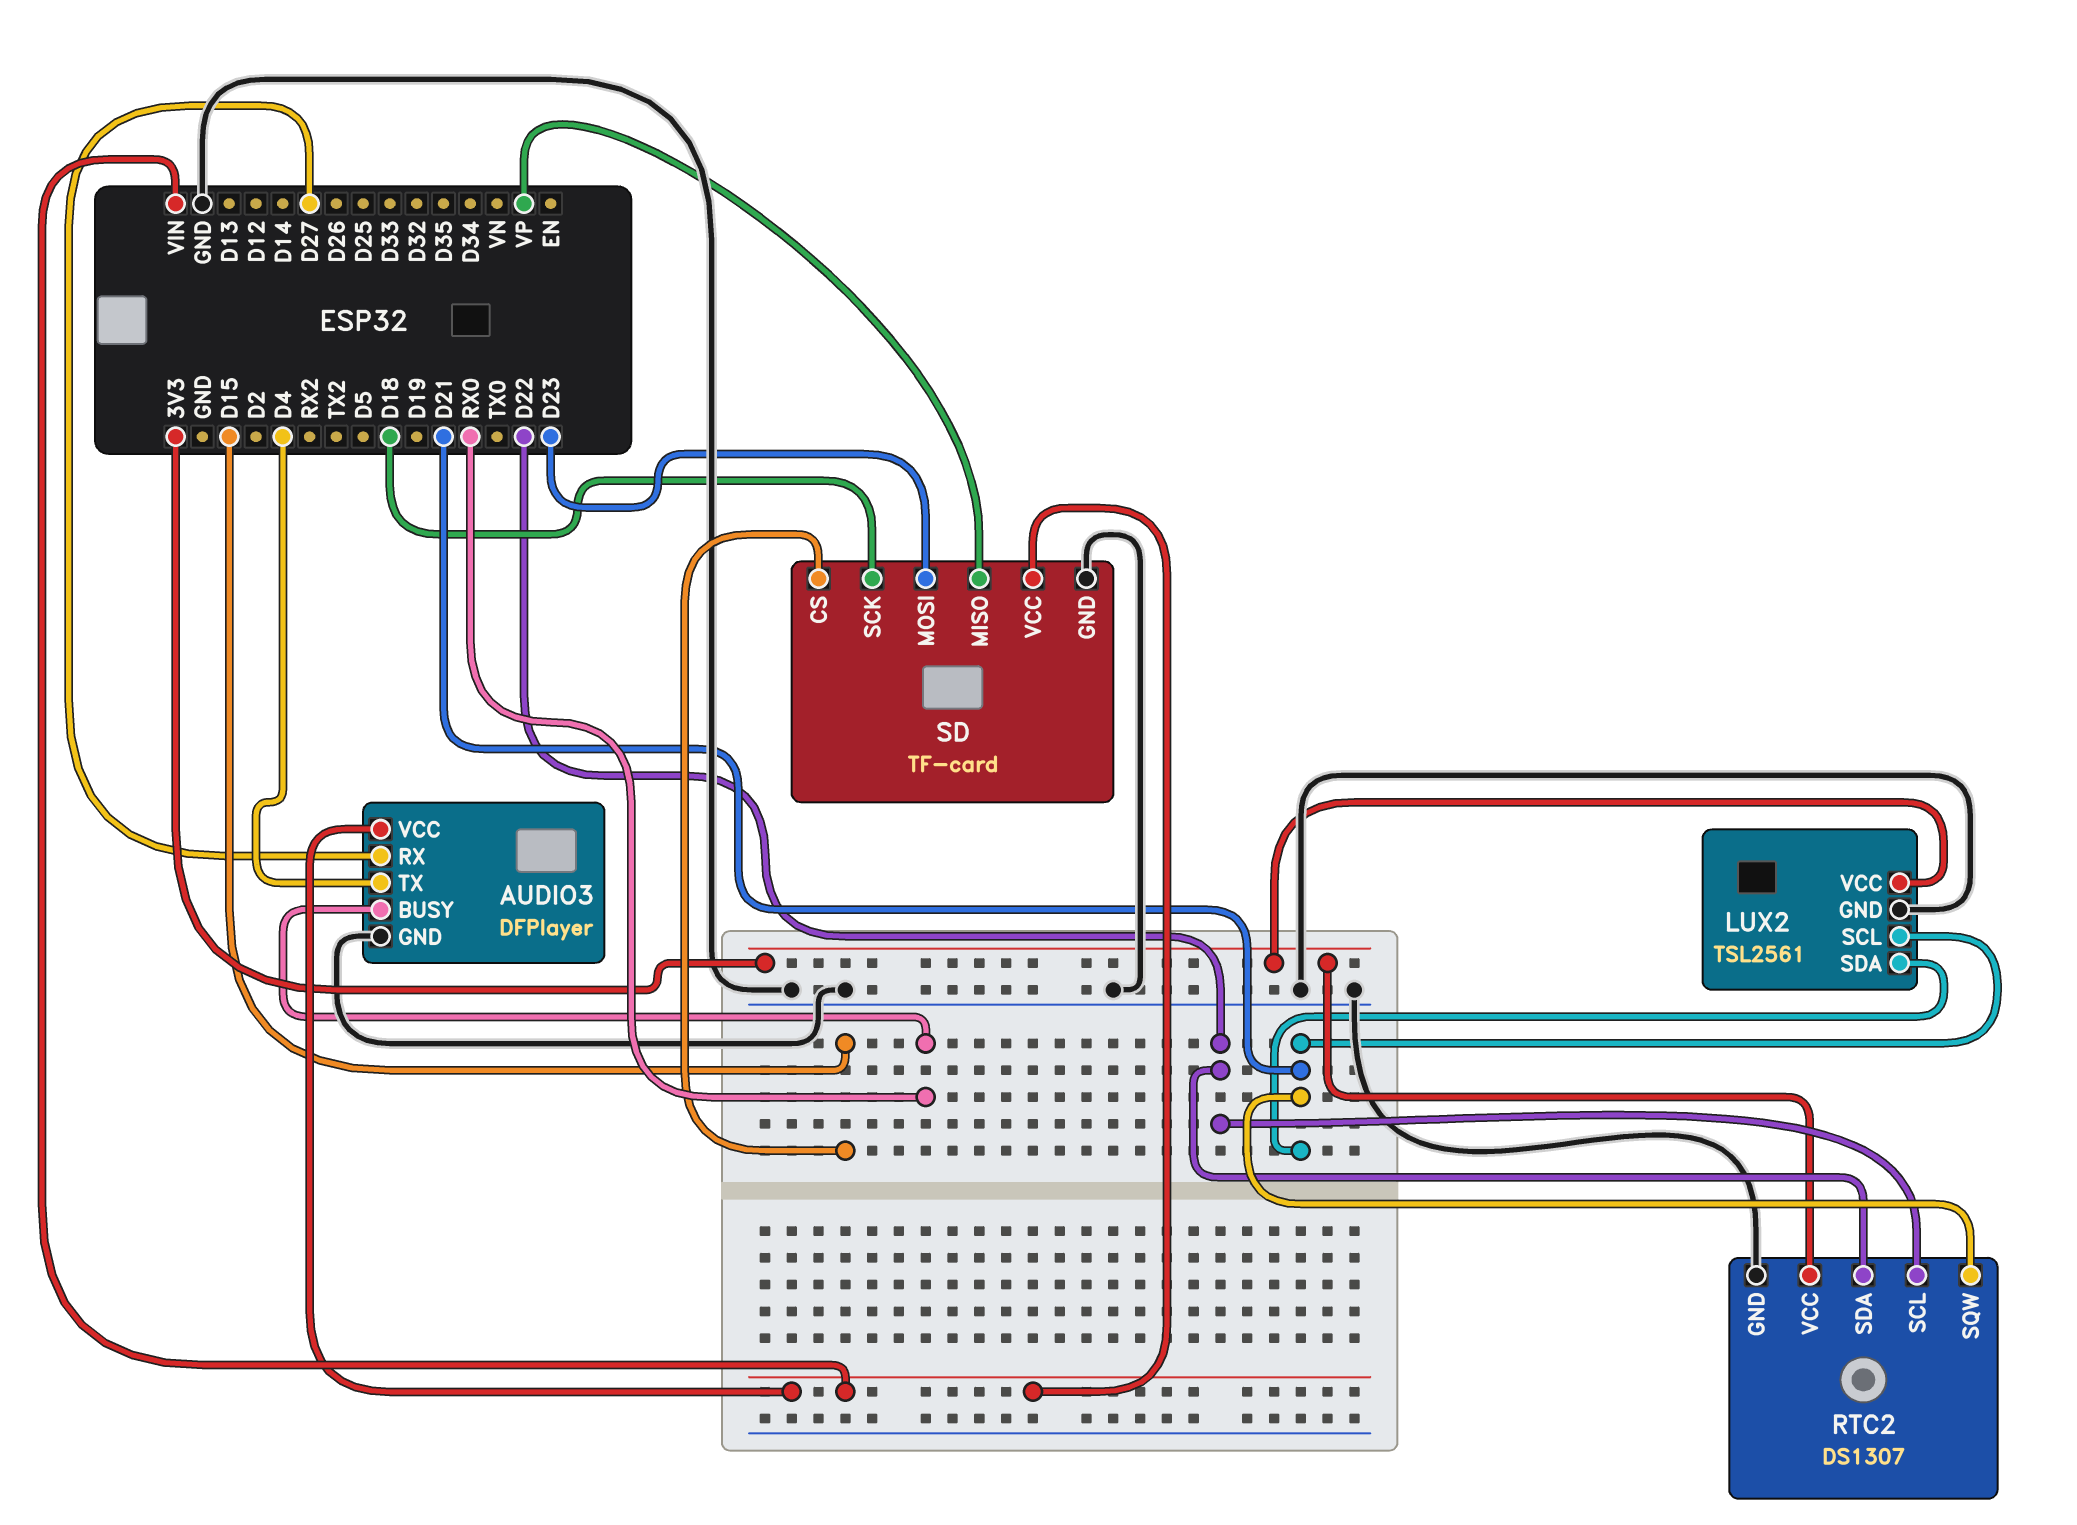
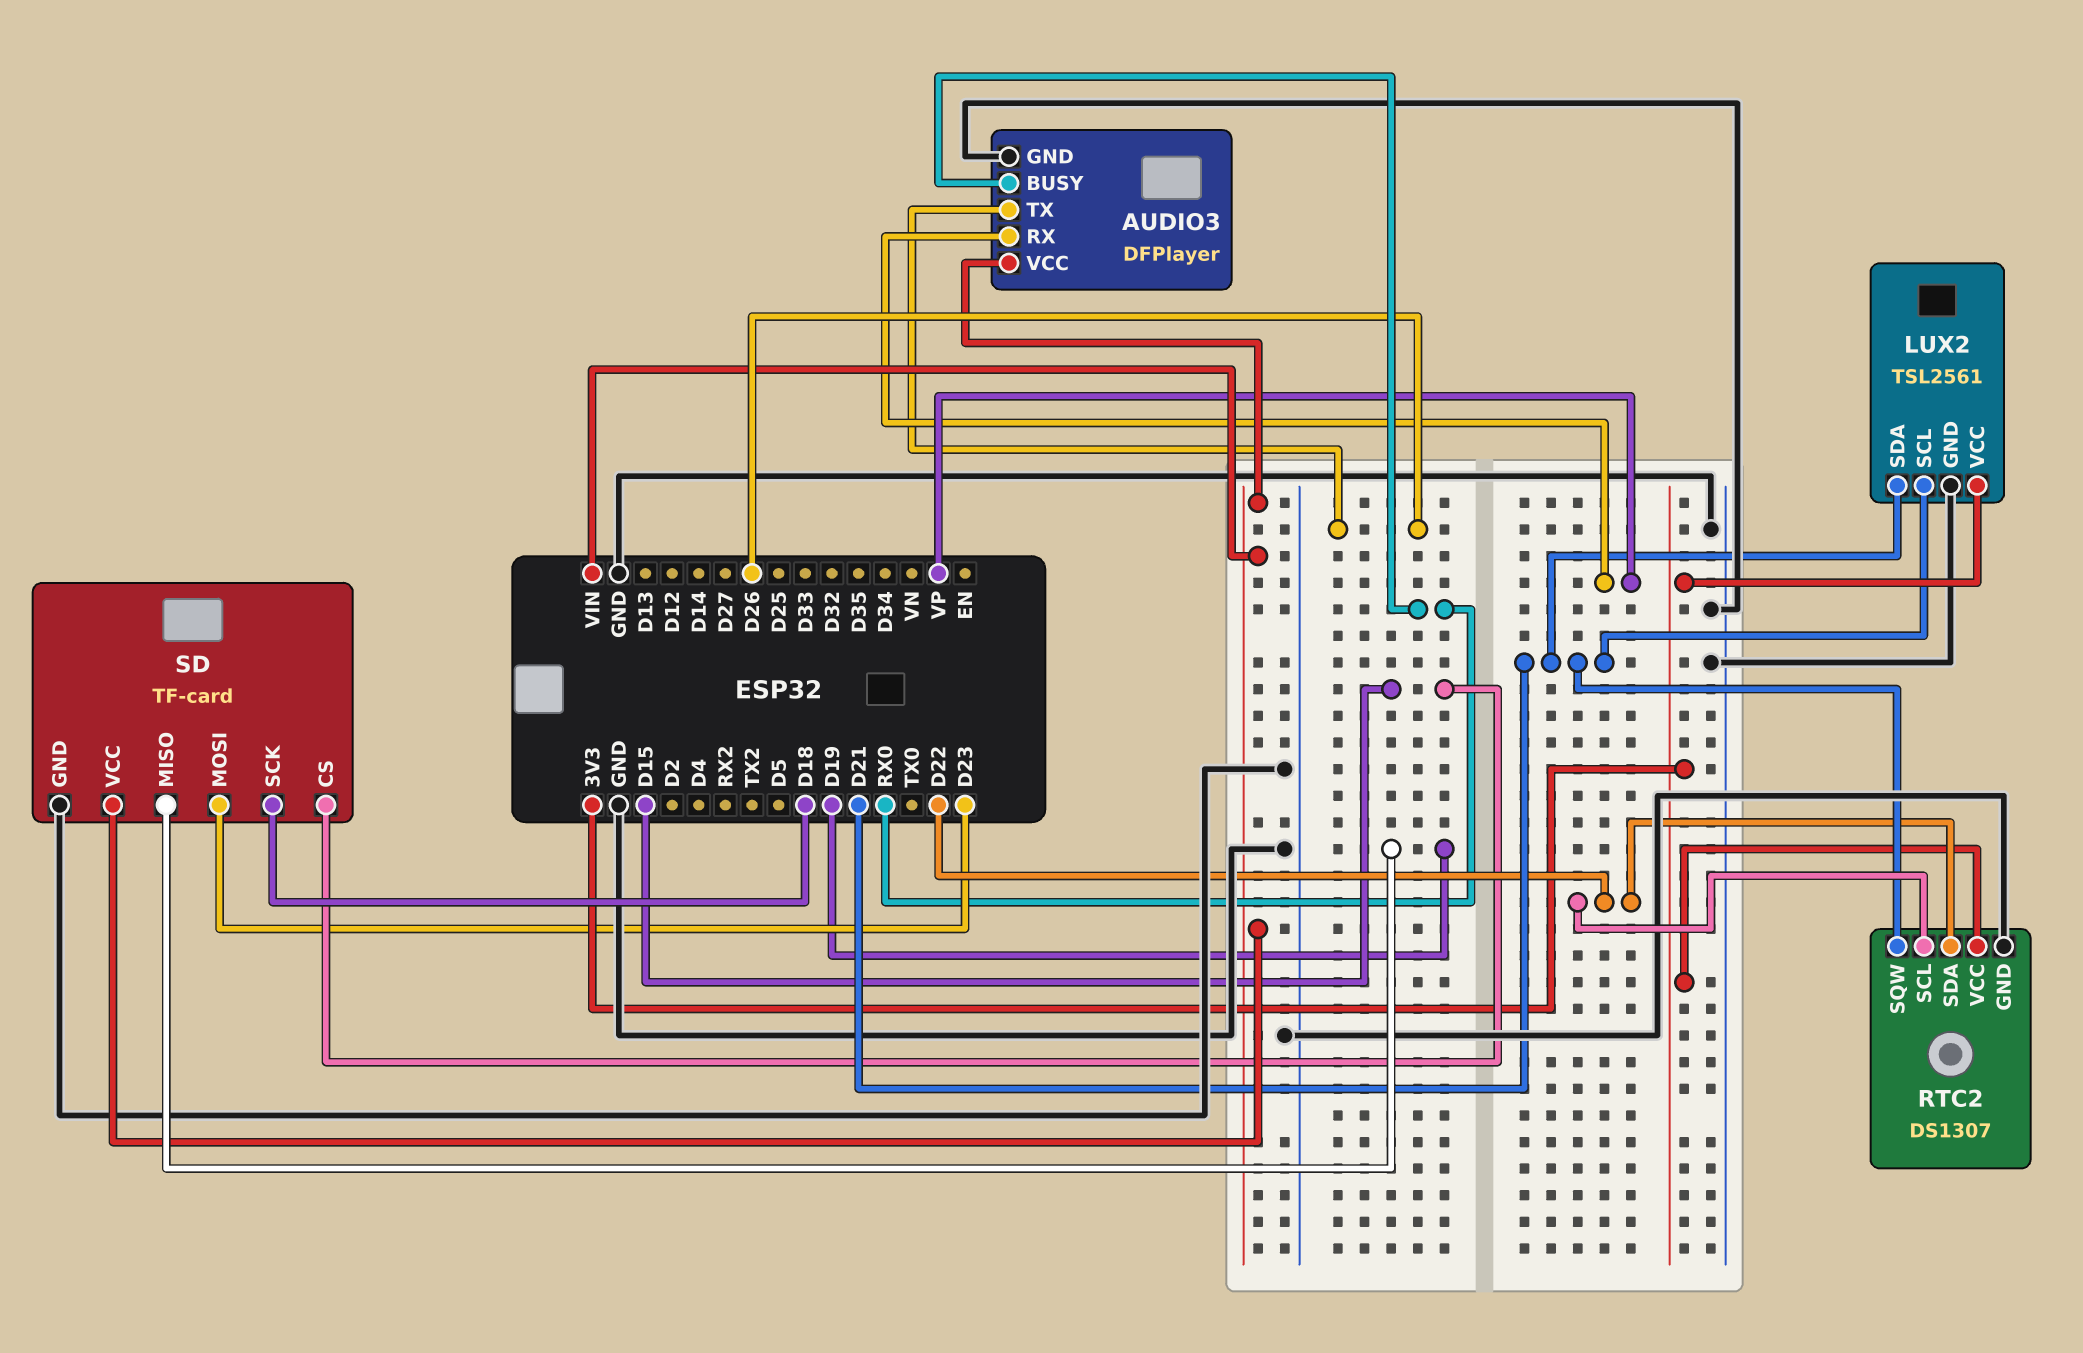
AUDIO3 pin RX: D27 -> VP
AUDIO3 pin TX: D4 -> D26
SD pin MISO: VP -> D19

